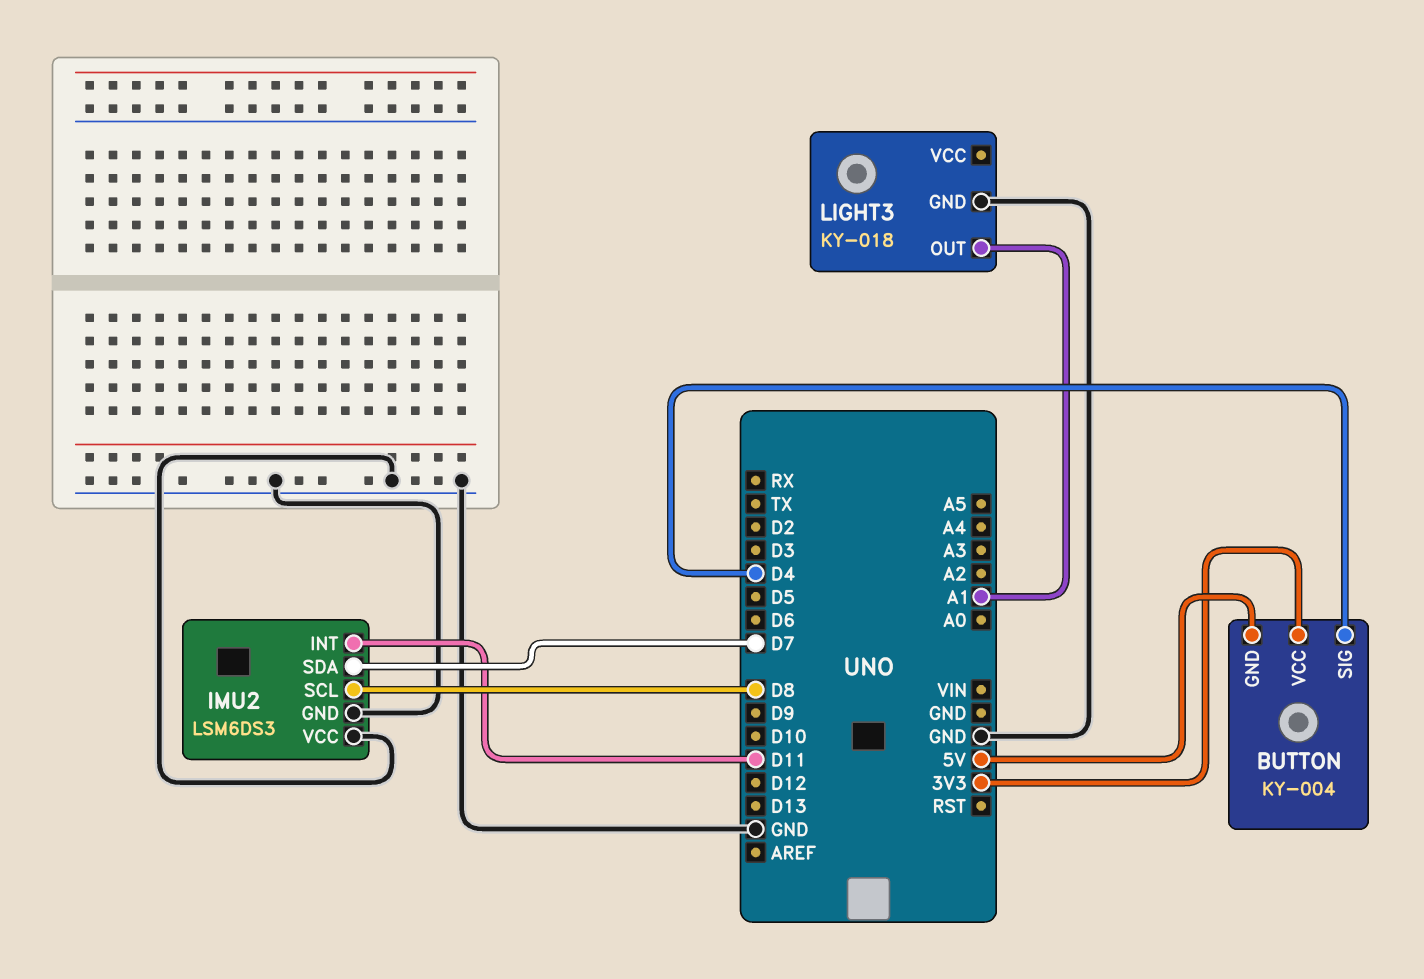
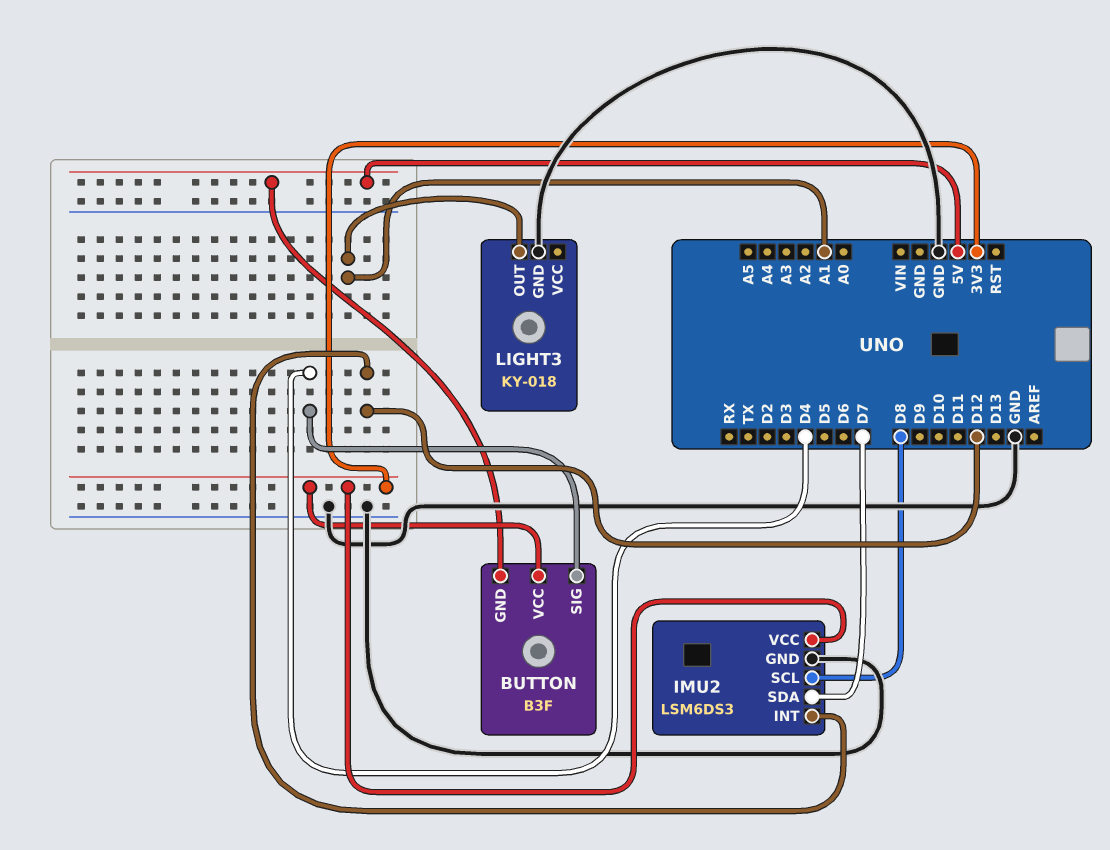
BUTTON: KY-004 -> B3F
IMU2 pin INT: D11 -> D12
IMU2 pin VCC: GND -> 3V3

